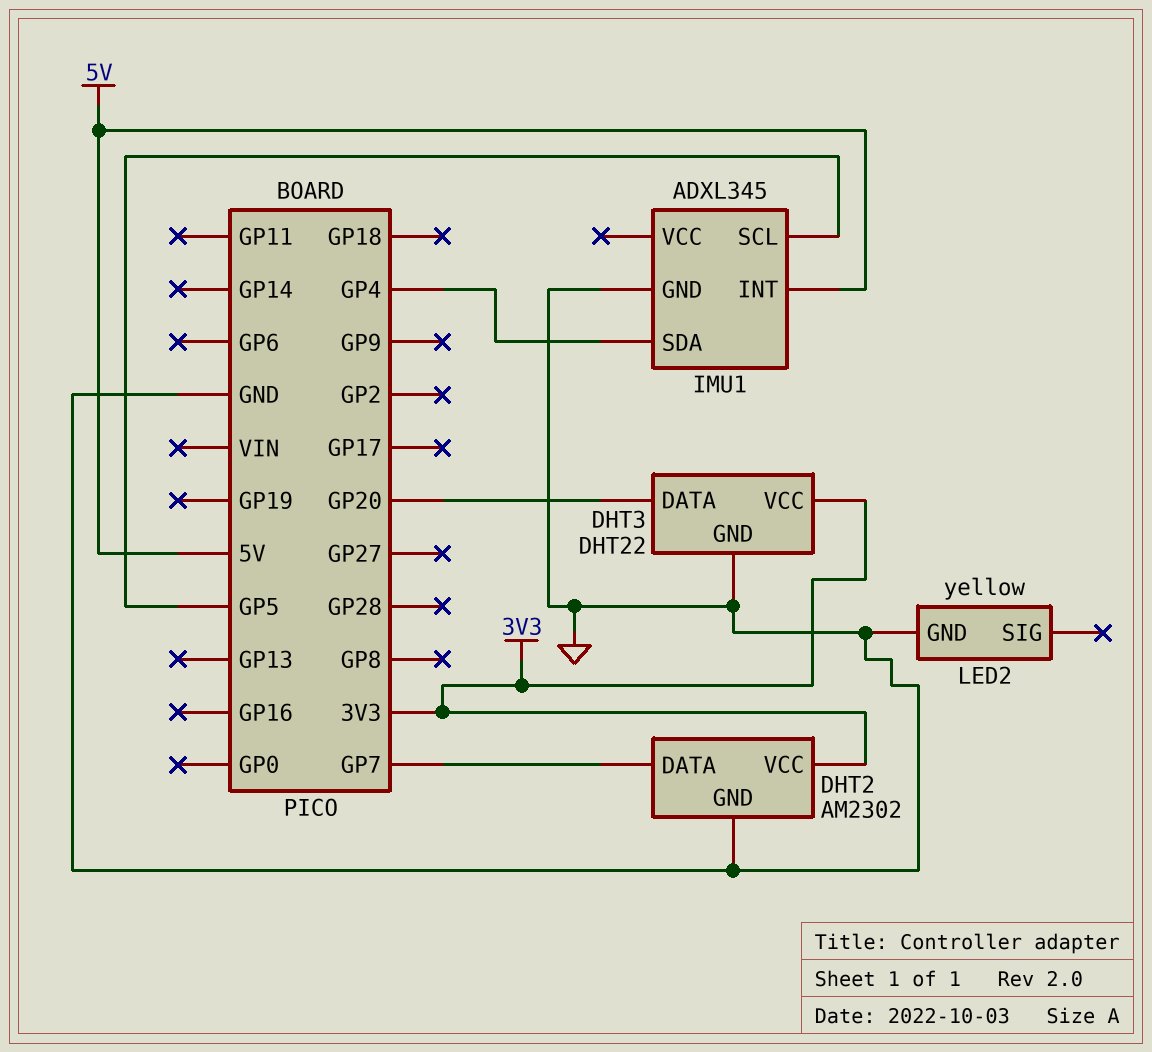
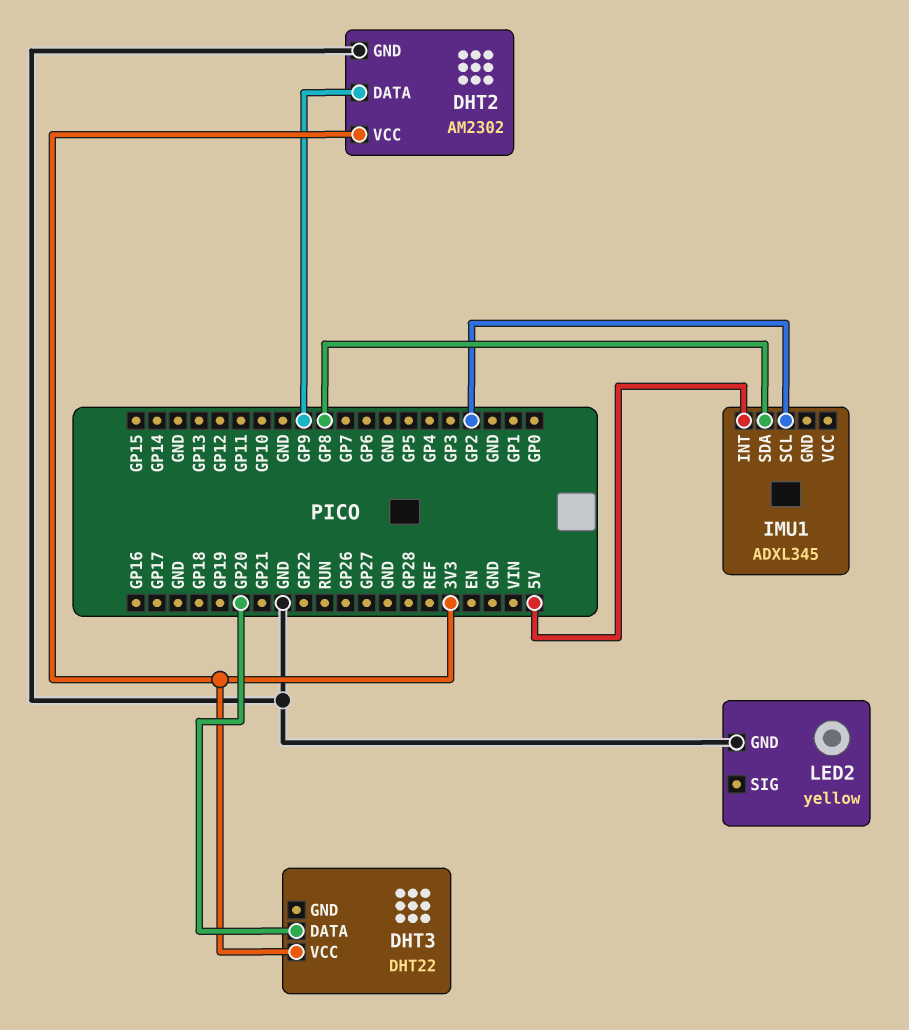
DHT2 pin DATA: GP7 -> GP9
DHT3 pin GND: GND -> none
IMU1 pin GND: GND -> none
IMU1 pin SCL: GP5 -> GP2
IMU1 pin SDA: GP4 -> GP8

